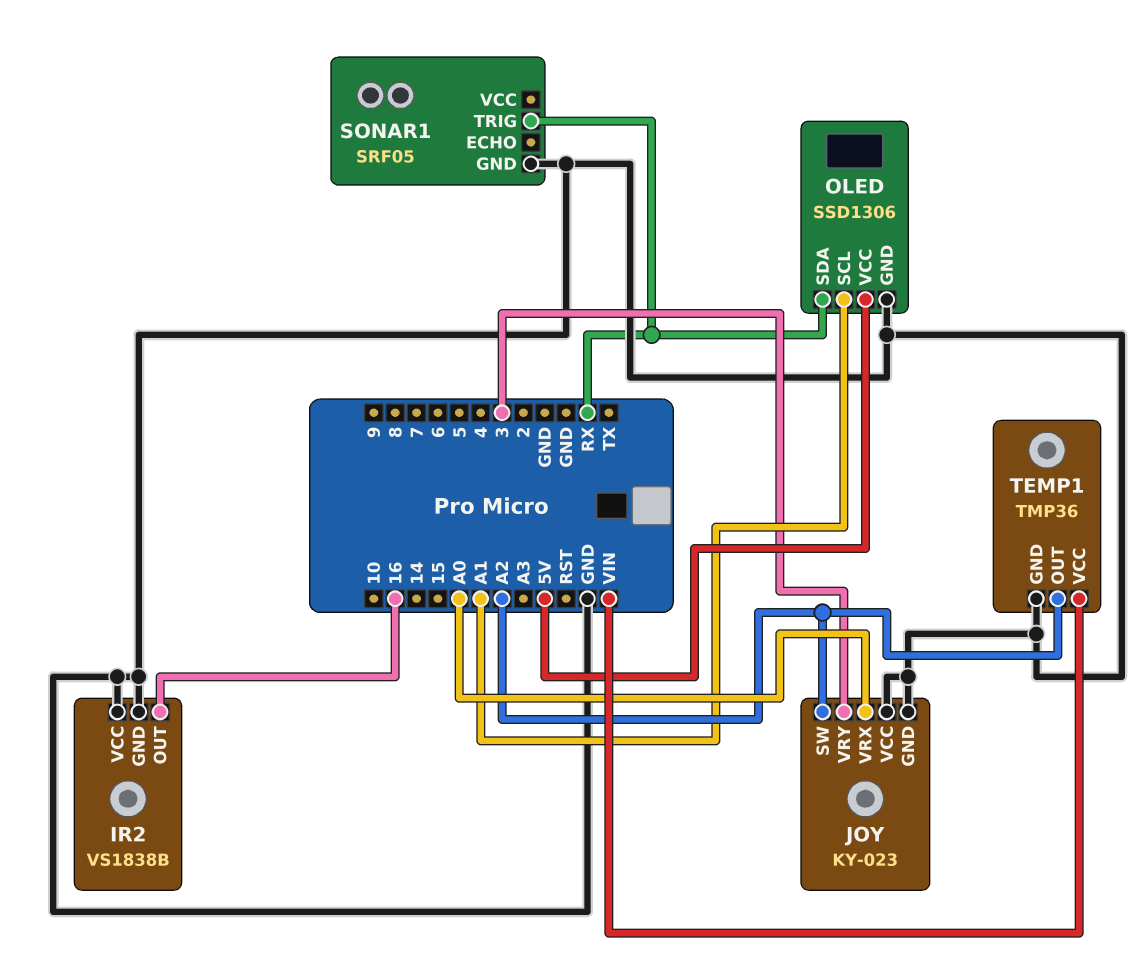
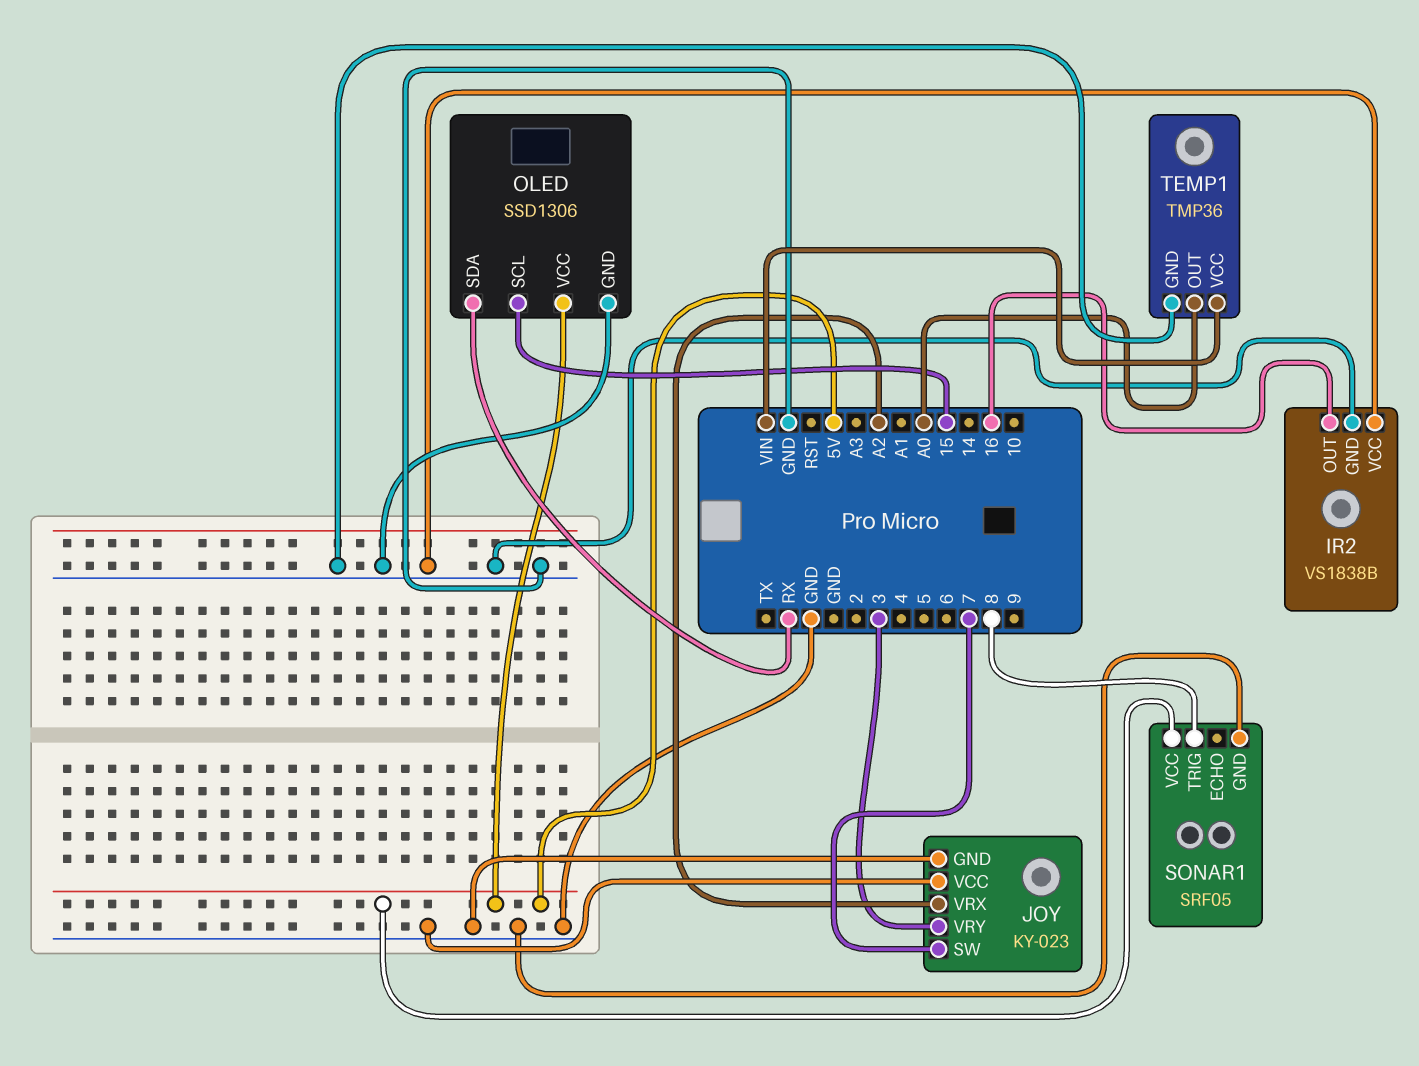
JOY pin SW: A2 -> 7
JOY pin VRX: A0 -> A2
OLED pin SCL: A1 -> 15
SONAR1 pin TRIG: RX -> 8
SONAR1 pin VCC: none -> 5V
TEMP1 pin OUT: A2 -> A0

